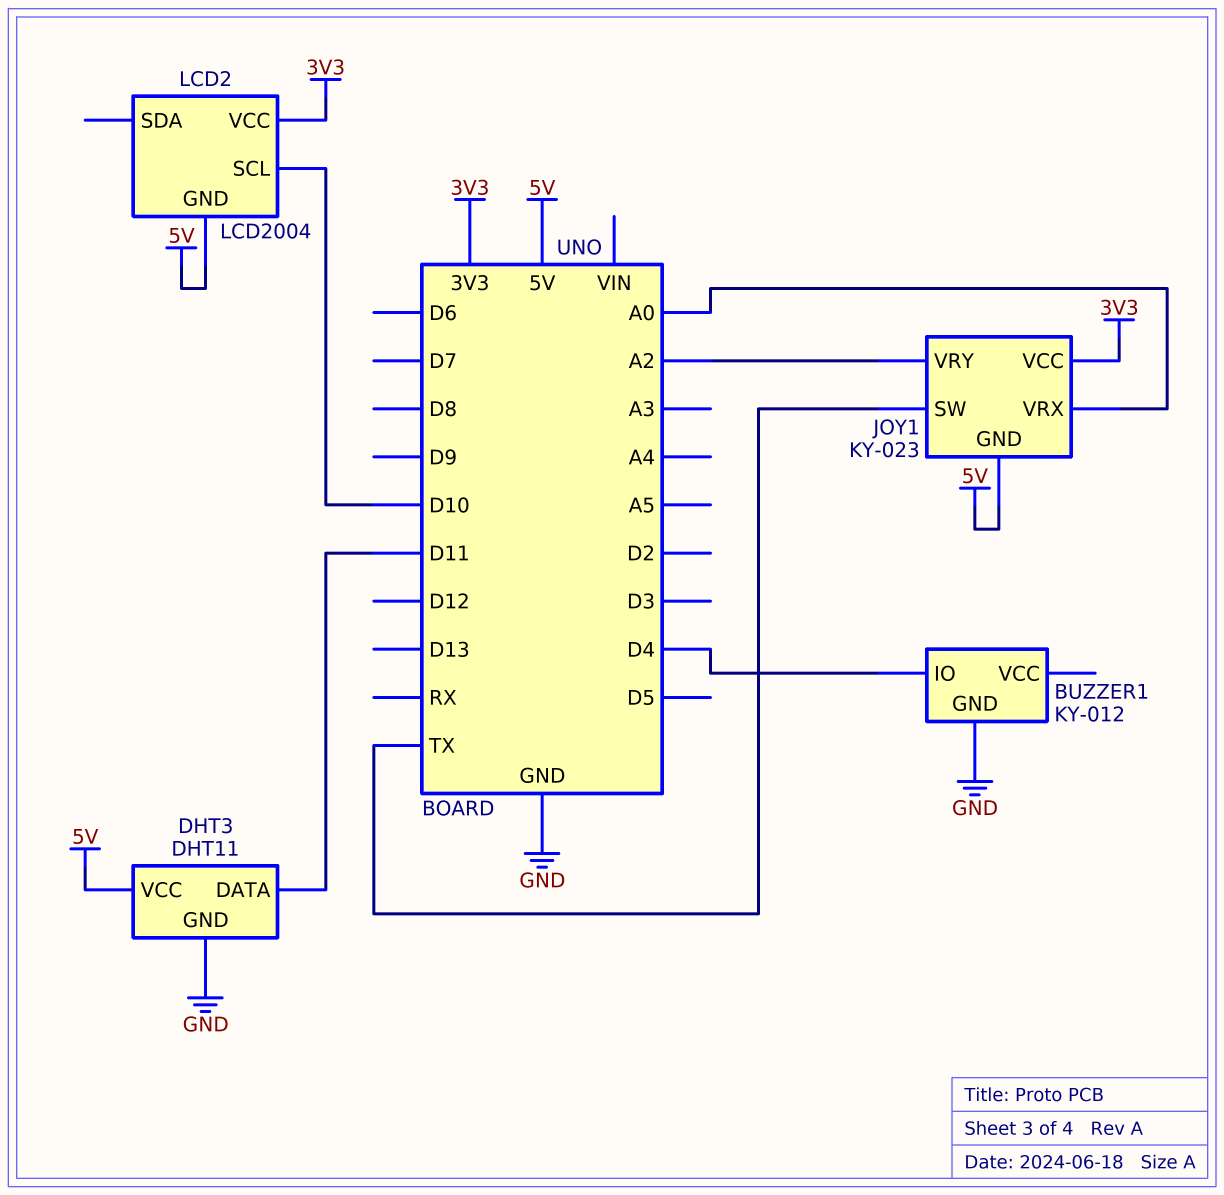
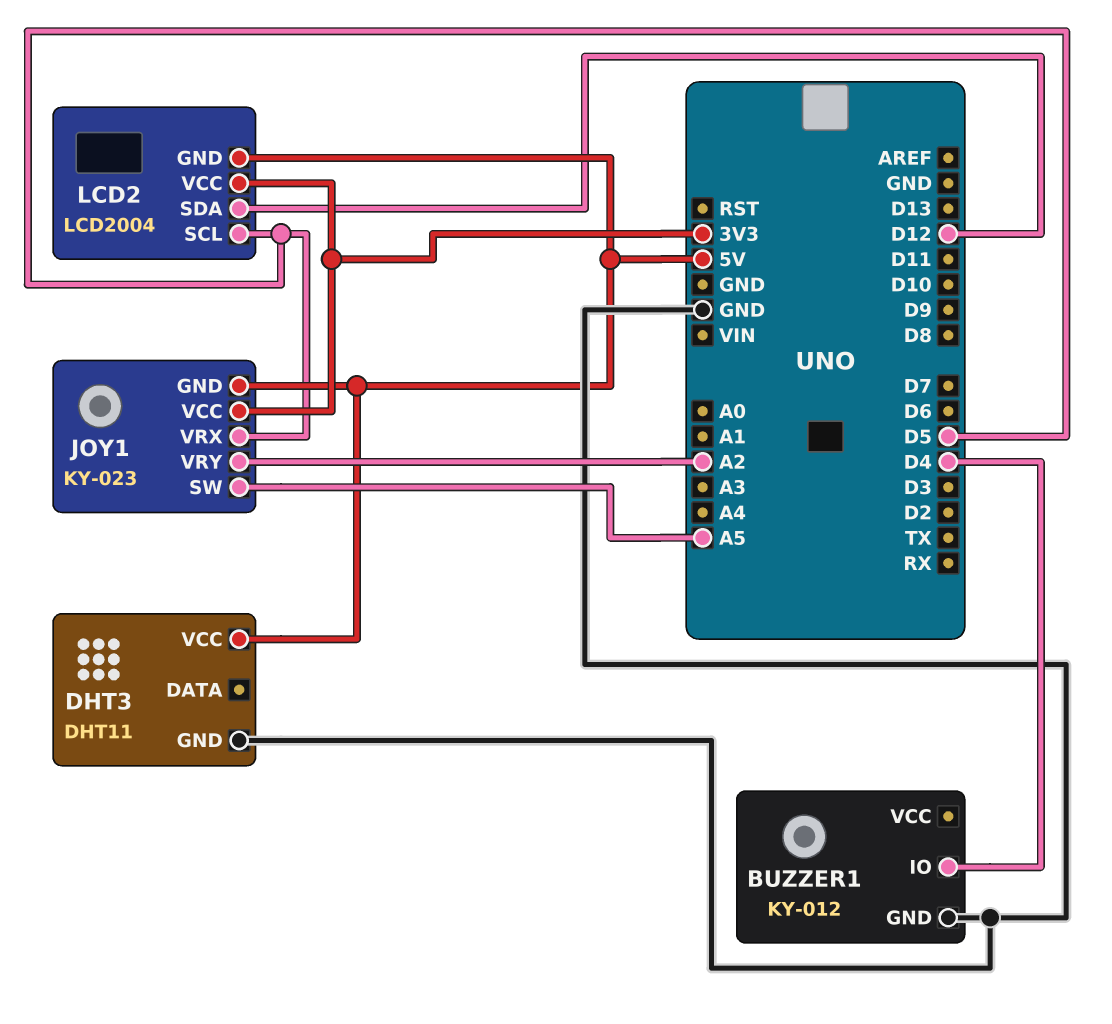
DHT3 pin DATA: D11 -> none
JOY1 pin SW: TX -> A5
JOY1 pin VRX: A0 -> D5
LCD2 pin SCL: D10 -> D5
LCD2 pin SDA: none -> D12

